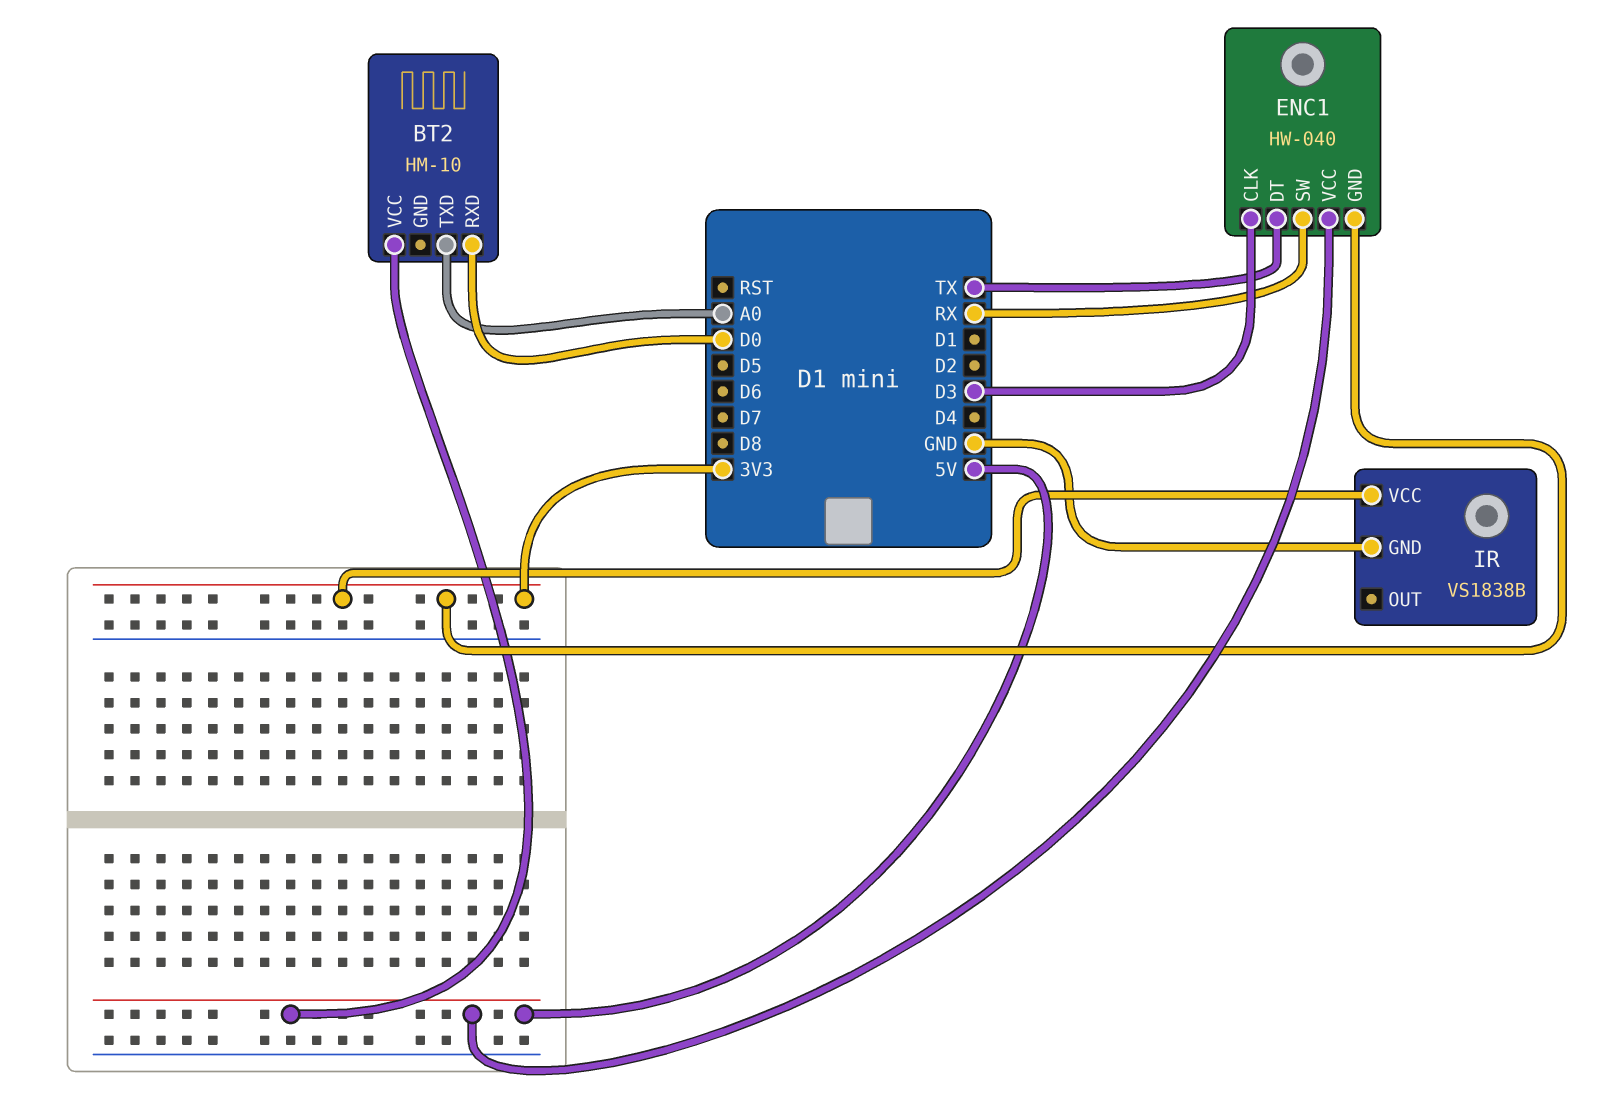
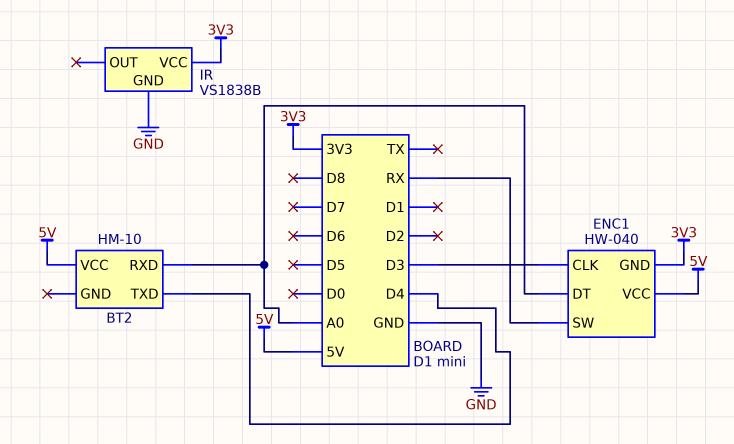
BT2 pin RXD: D0 -> A0
BT2 pin TXD: A0 -> D4
ENC1 pin DT: TX -> A0

